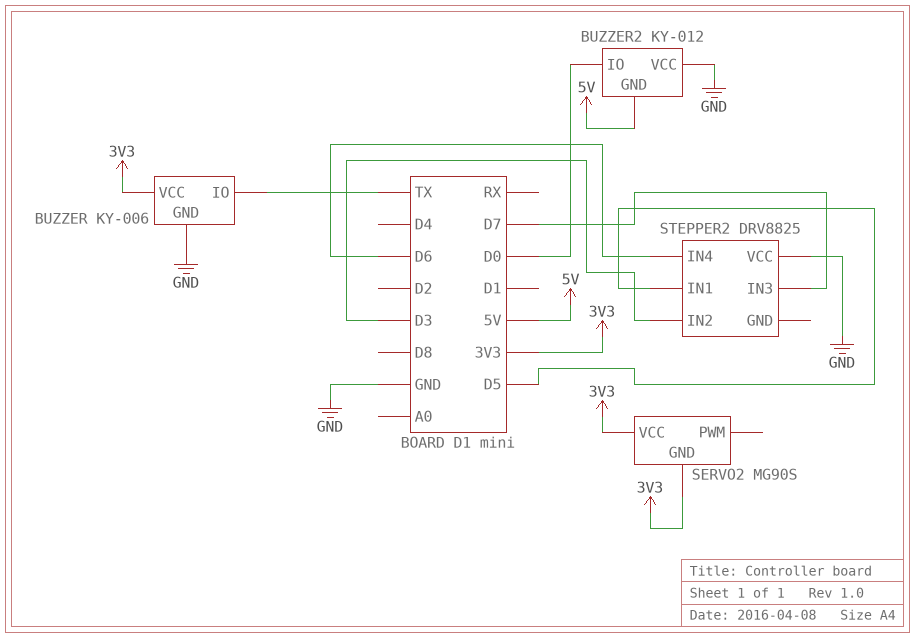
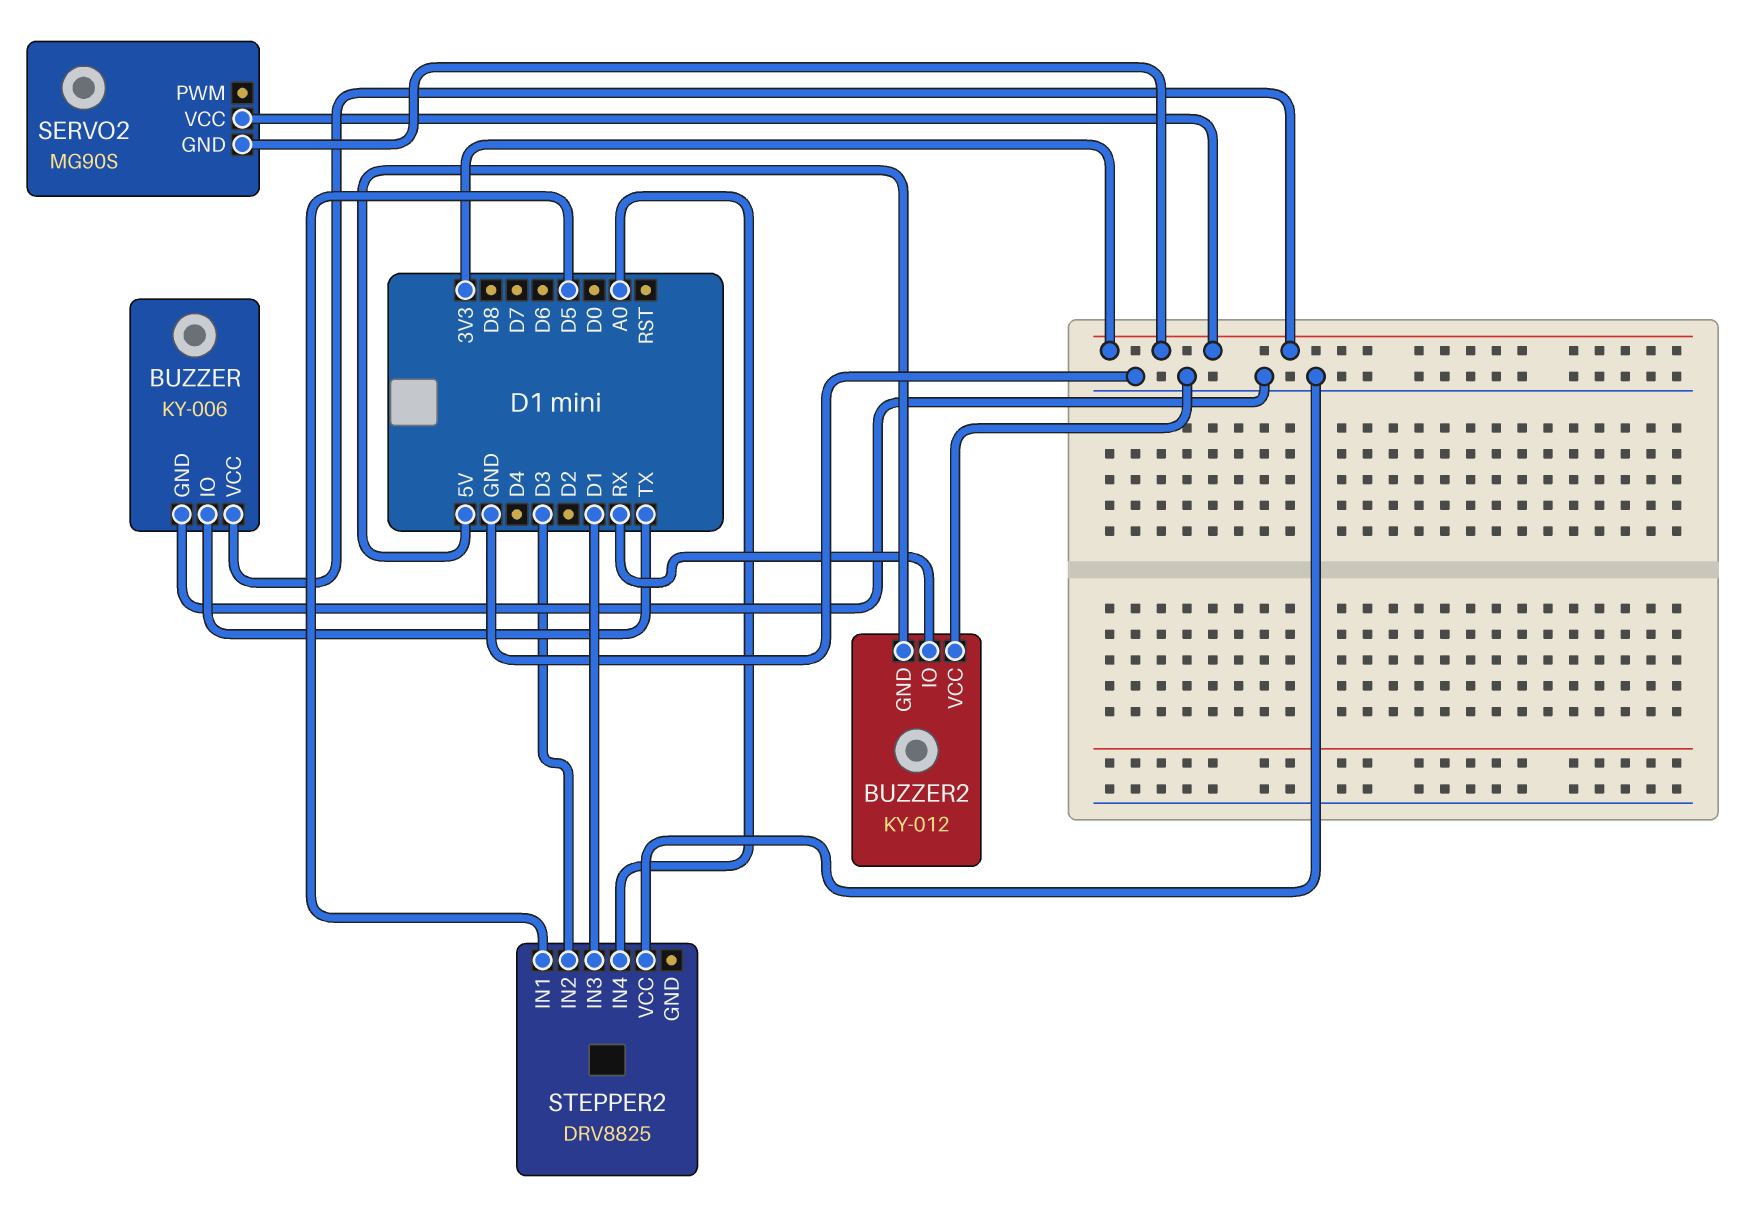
BUZZER2 pin IO: D0 -> RX
STEPPER2 pin IN3: D7 -> D1
STEPPER2 pin IN4: D6 -> A0

